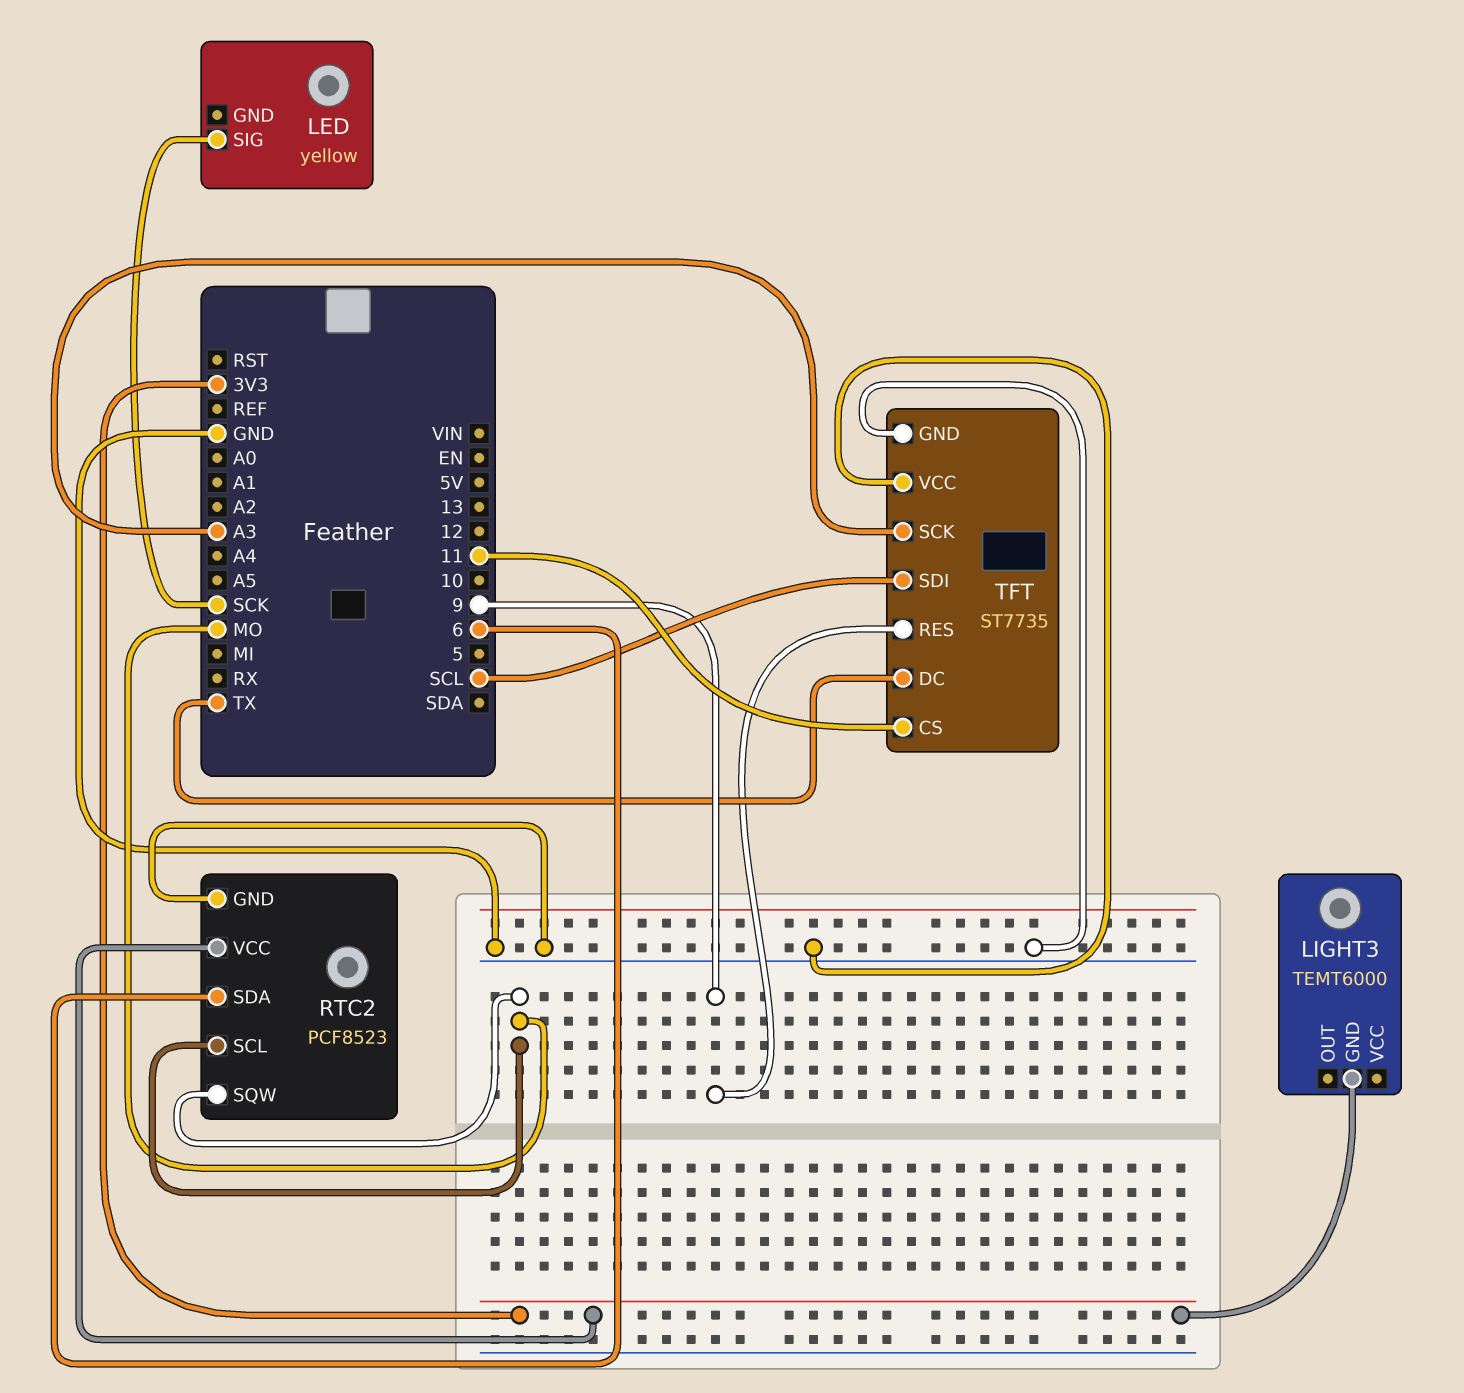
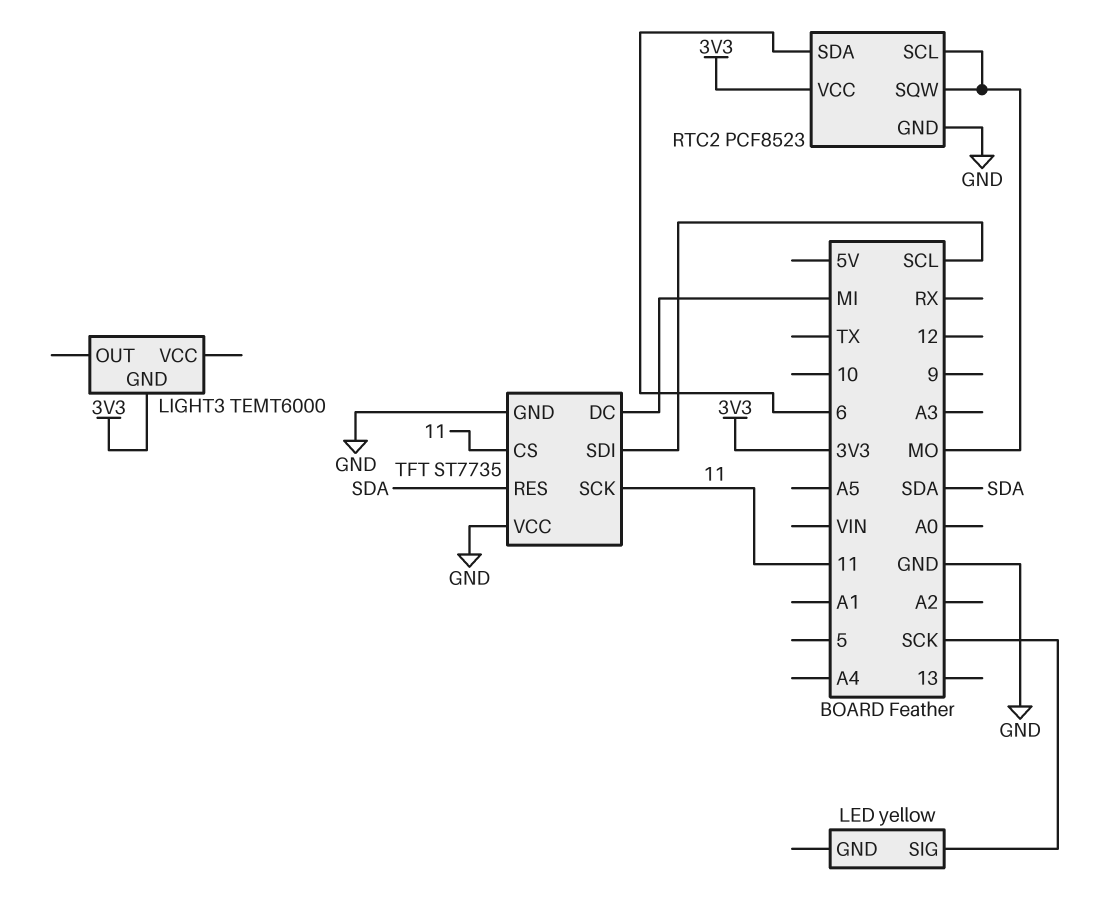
TFT pin DC: TX -> MI
TFT pin RES: 9 -> SDA
TFT pin SCK: A3 -> 11

